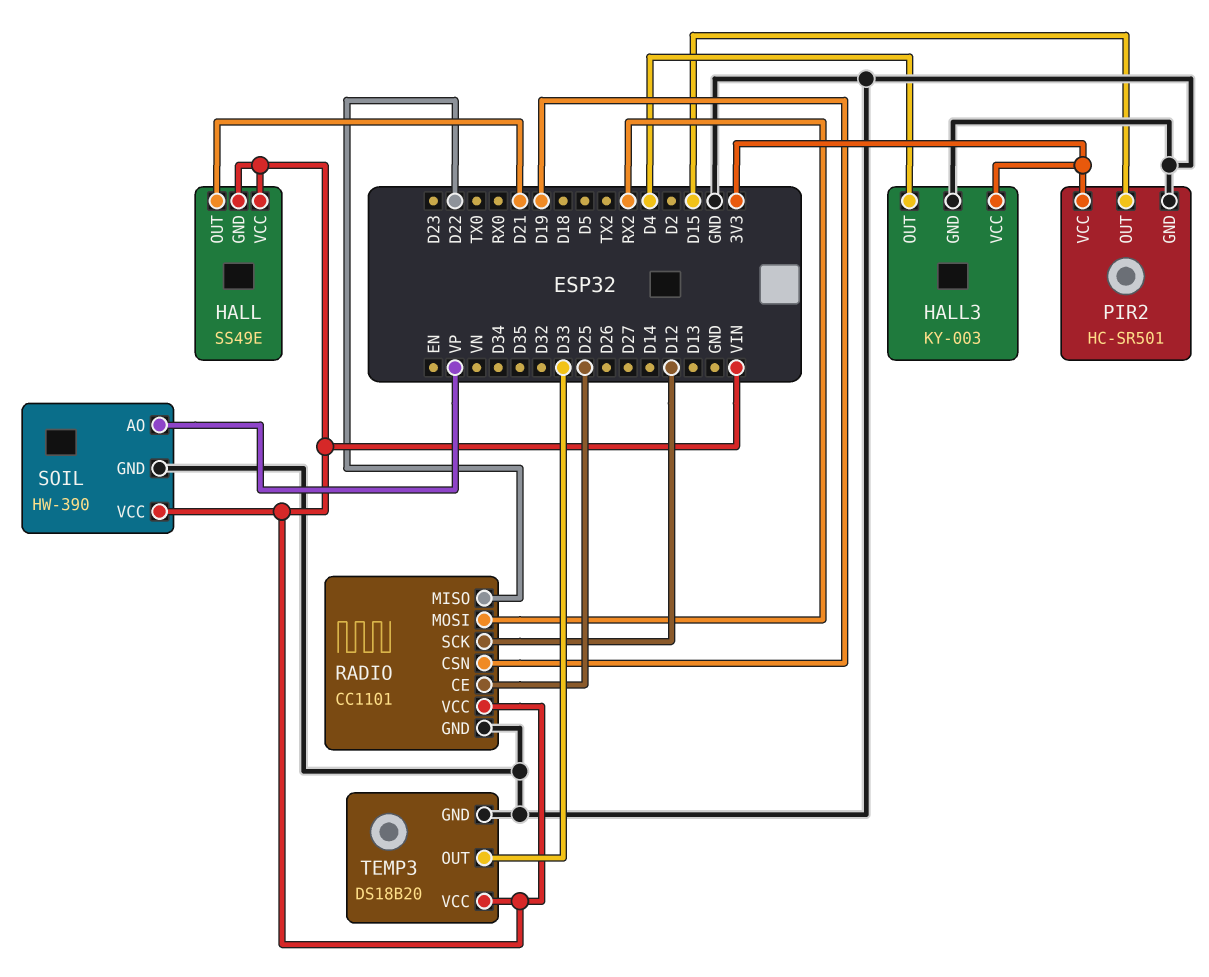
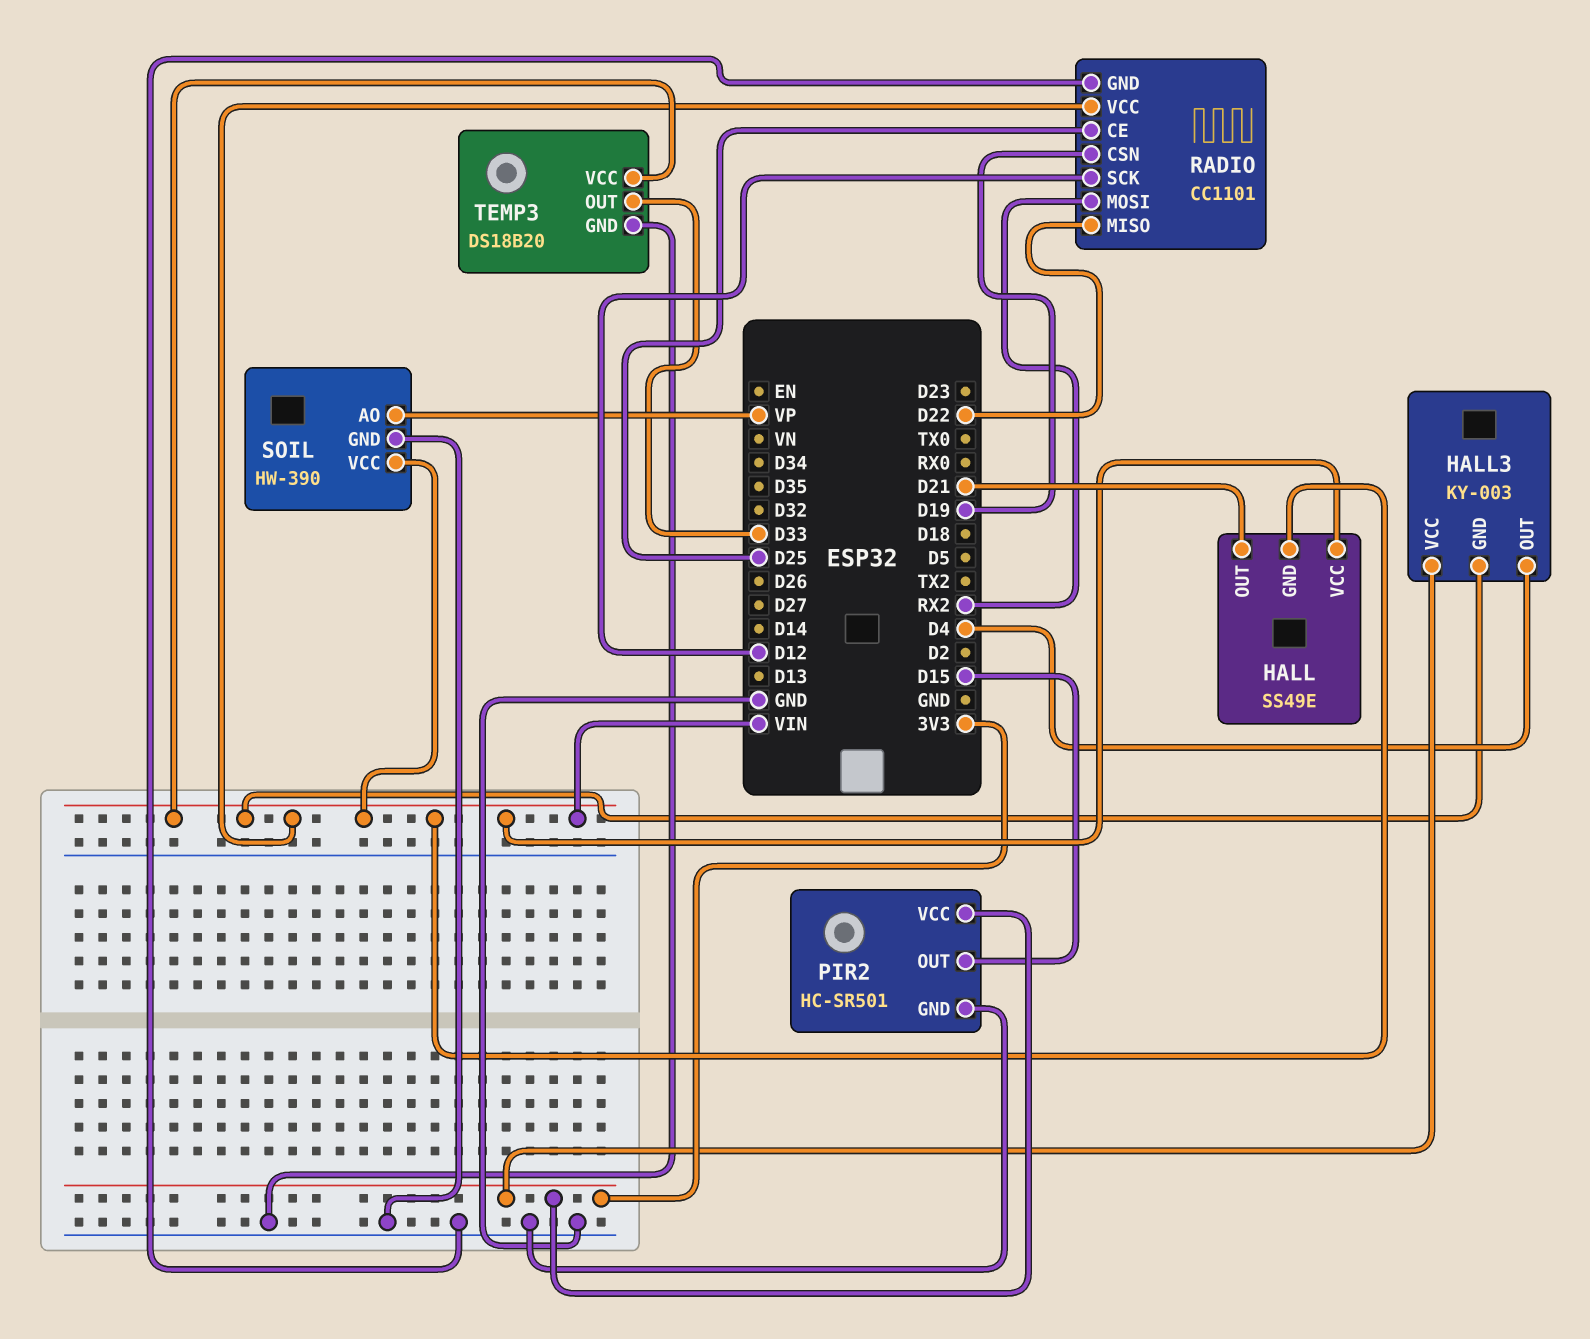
HALL3 pin GND: GND -> VIN

